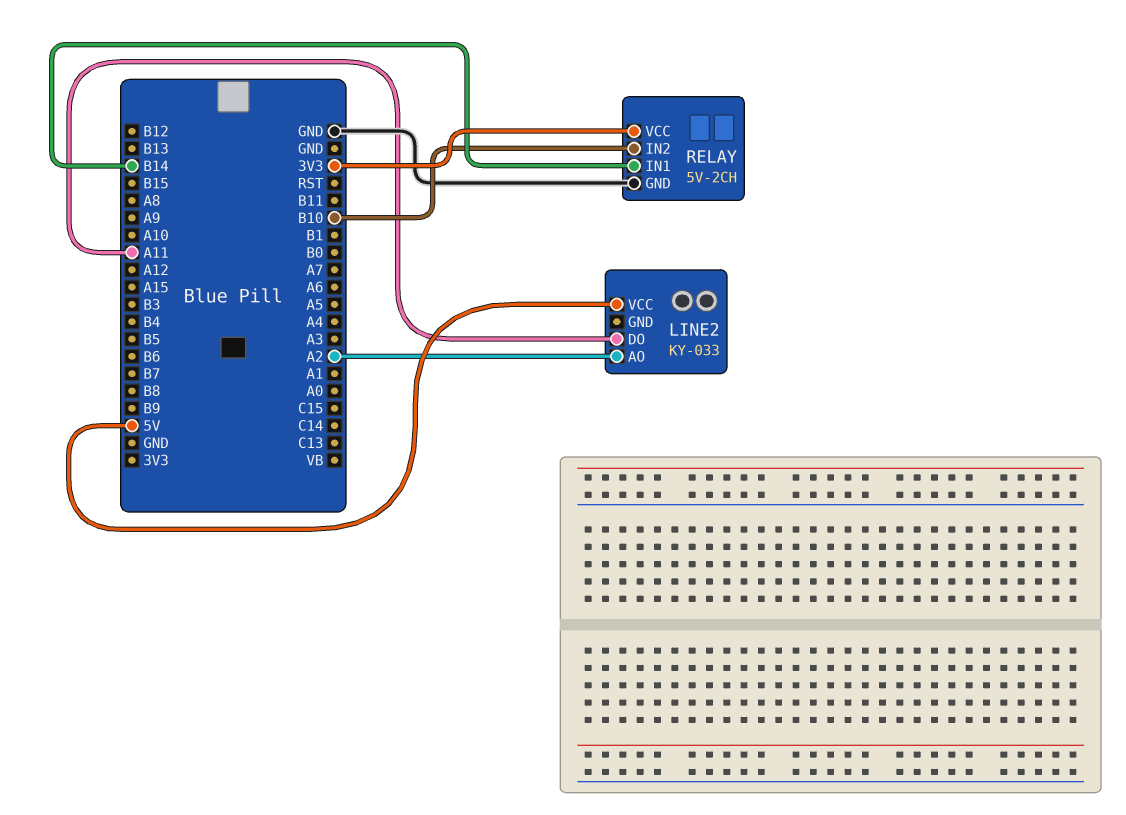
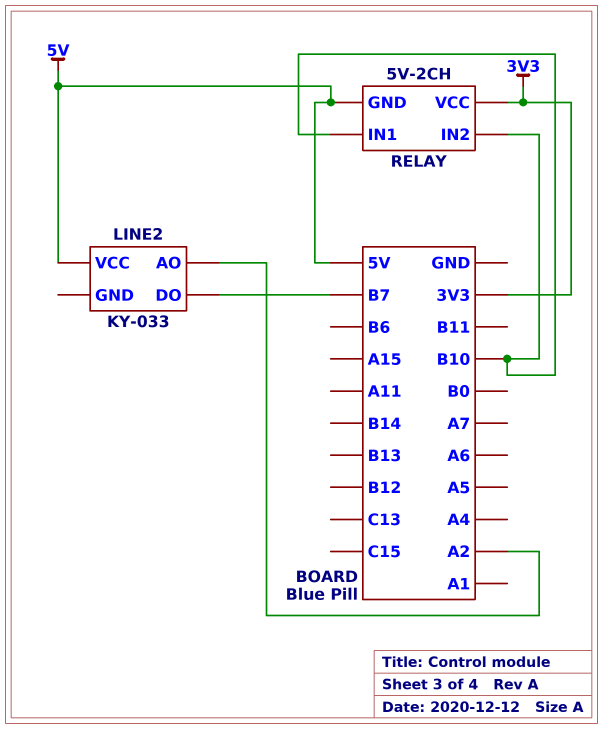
LINE2 pin DO: A11 -> B7
RELAY pin GND: GND -> 5V
RELAY pin IN1: B14 -> B10

